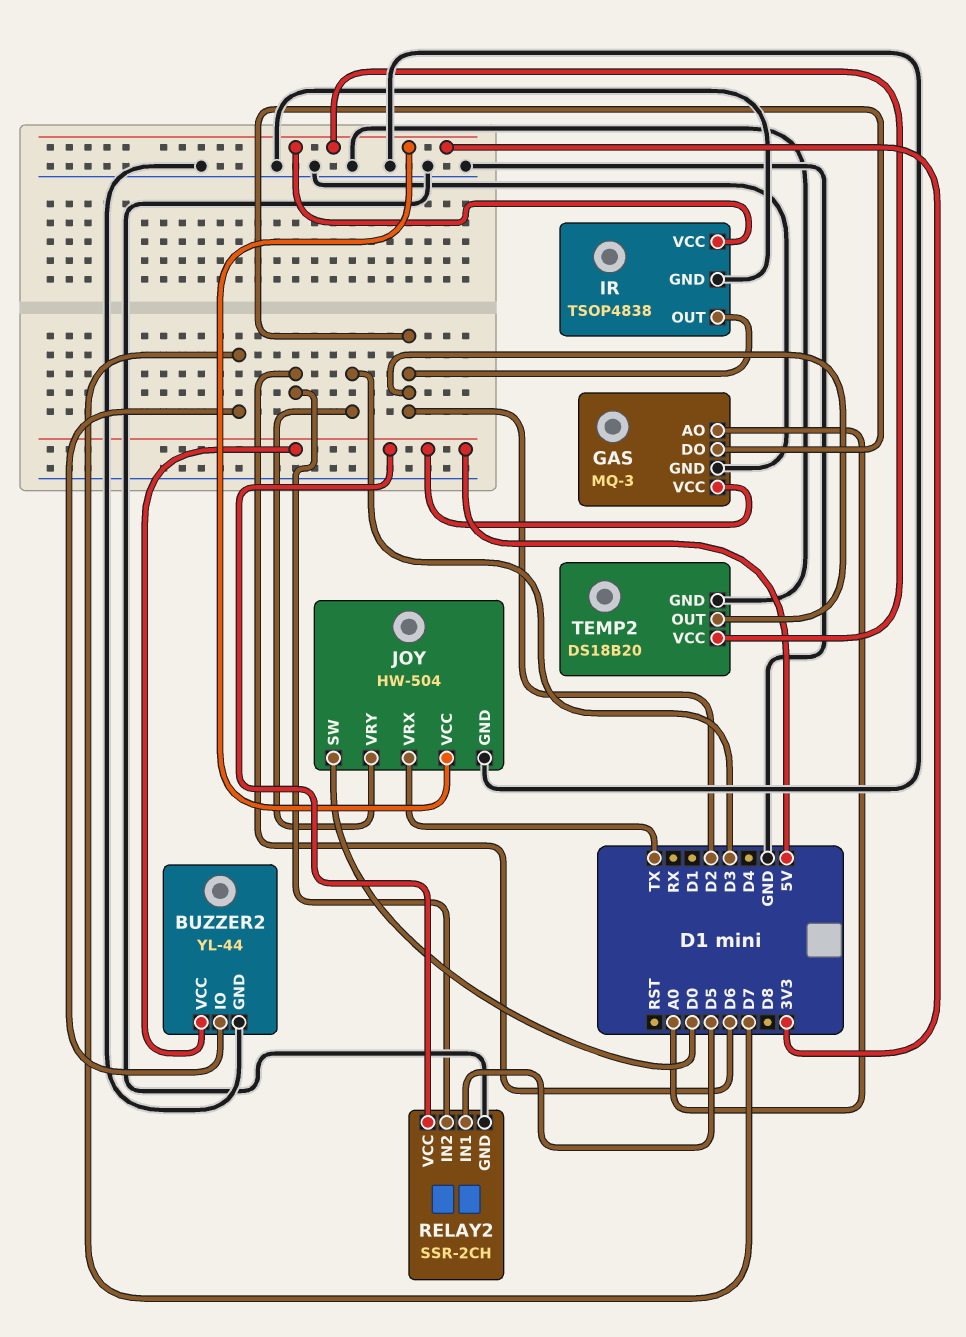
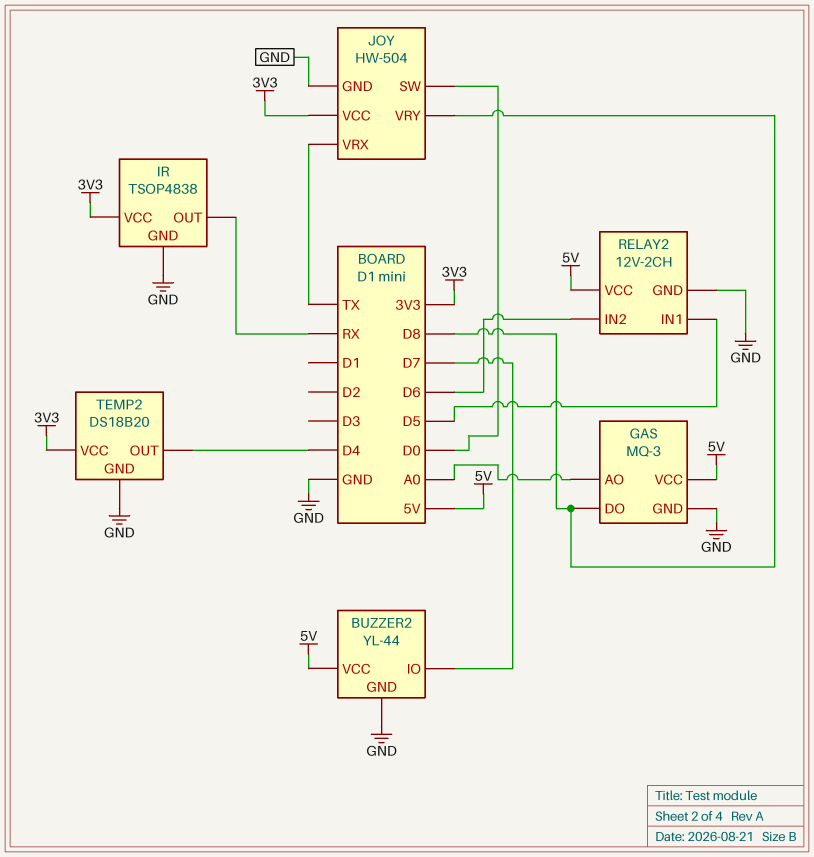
GAS pin DO: D2 -> D8
IR pin OUT: D2 -> RX
JOY pin VRY: D3 -> D8
RELAY2: SSR-2CH -> 12V-2CH
TEMP2 pin OUT: D2 -> D4

